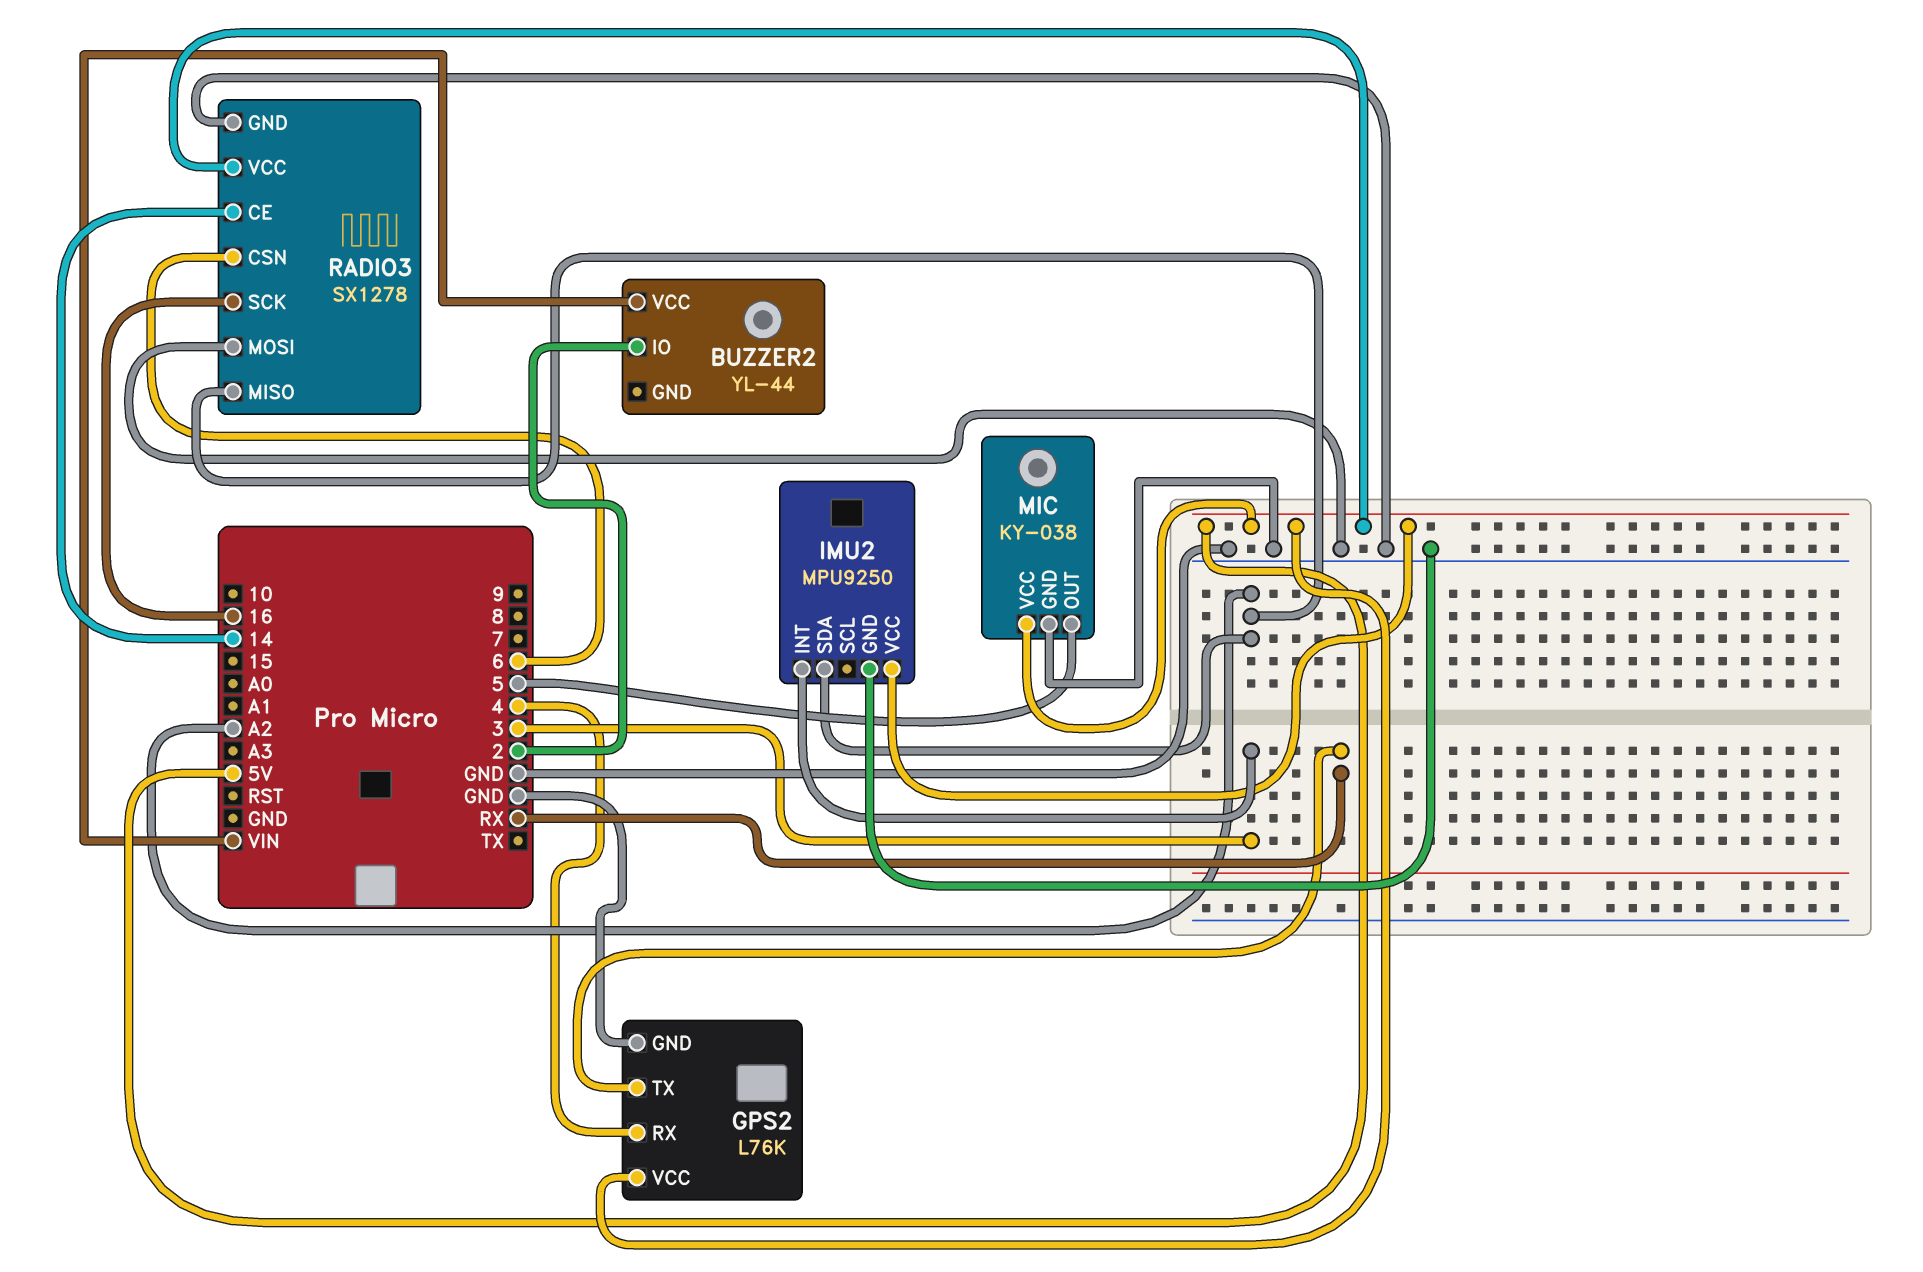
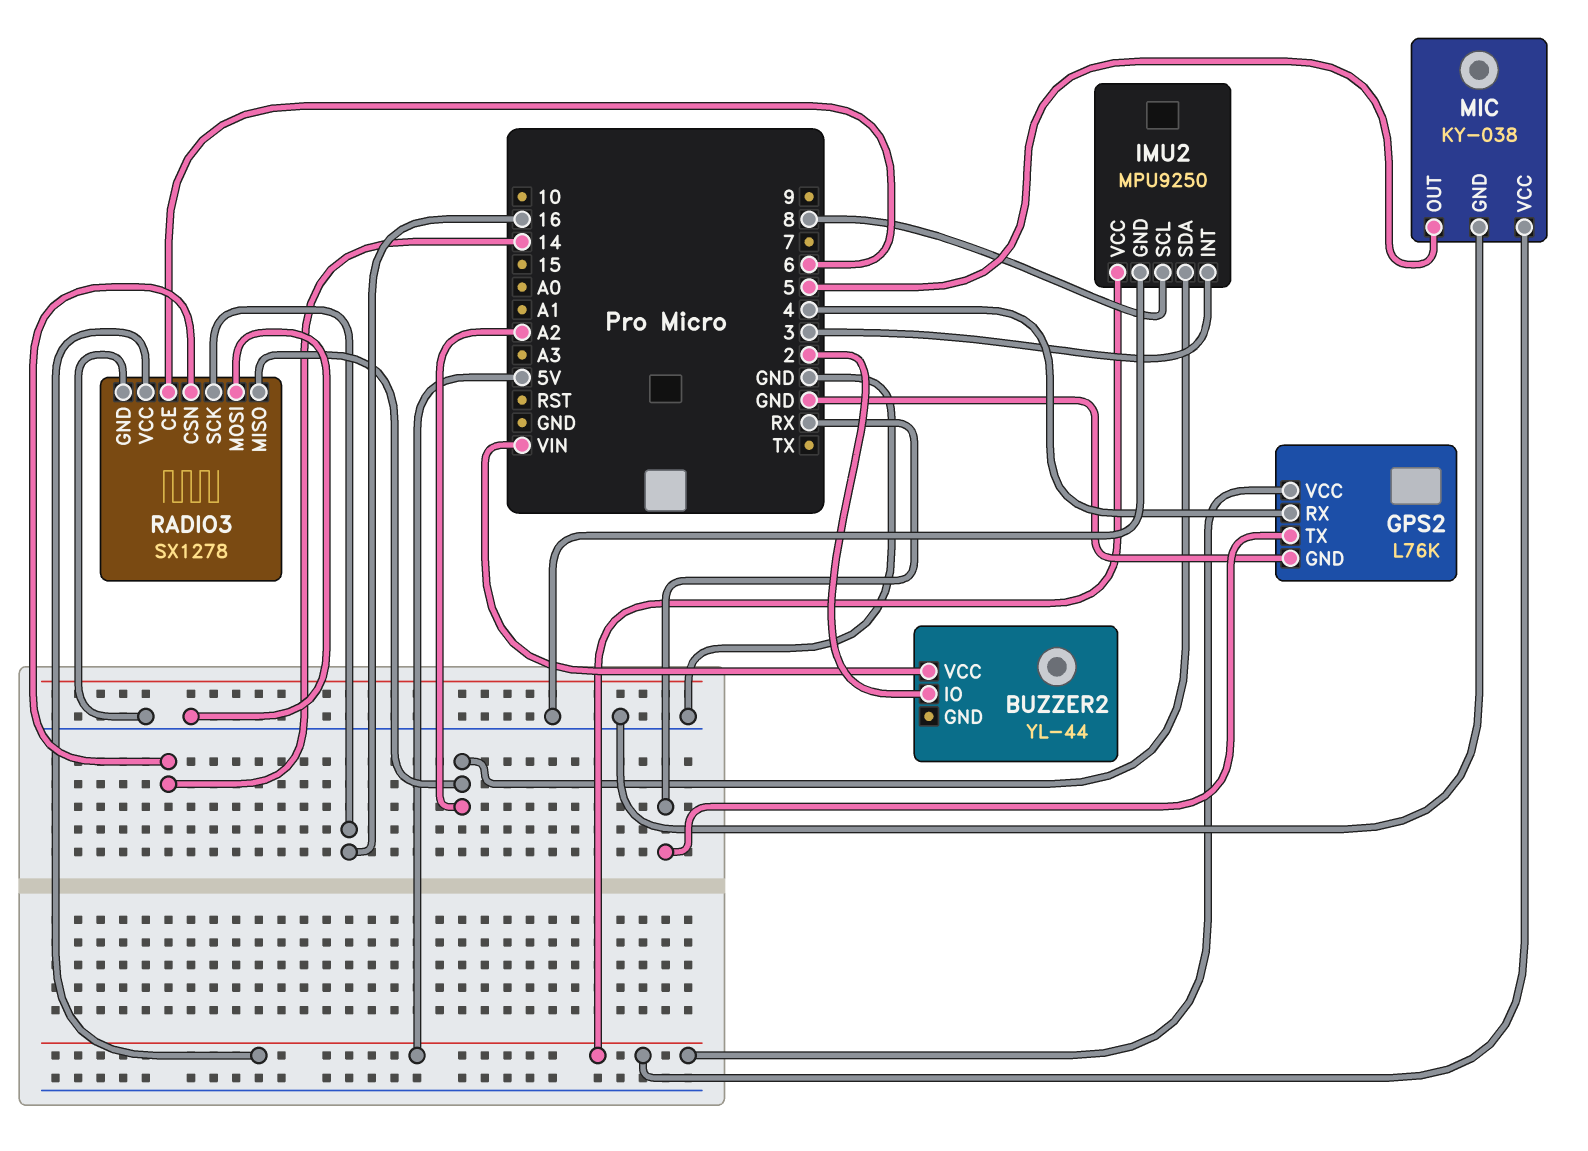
IMU2 pin SCL: none -> 8
RADIO3 pin CE: 14 -> 6
RADIO3 pin CSN: 6 -> 14

